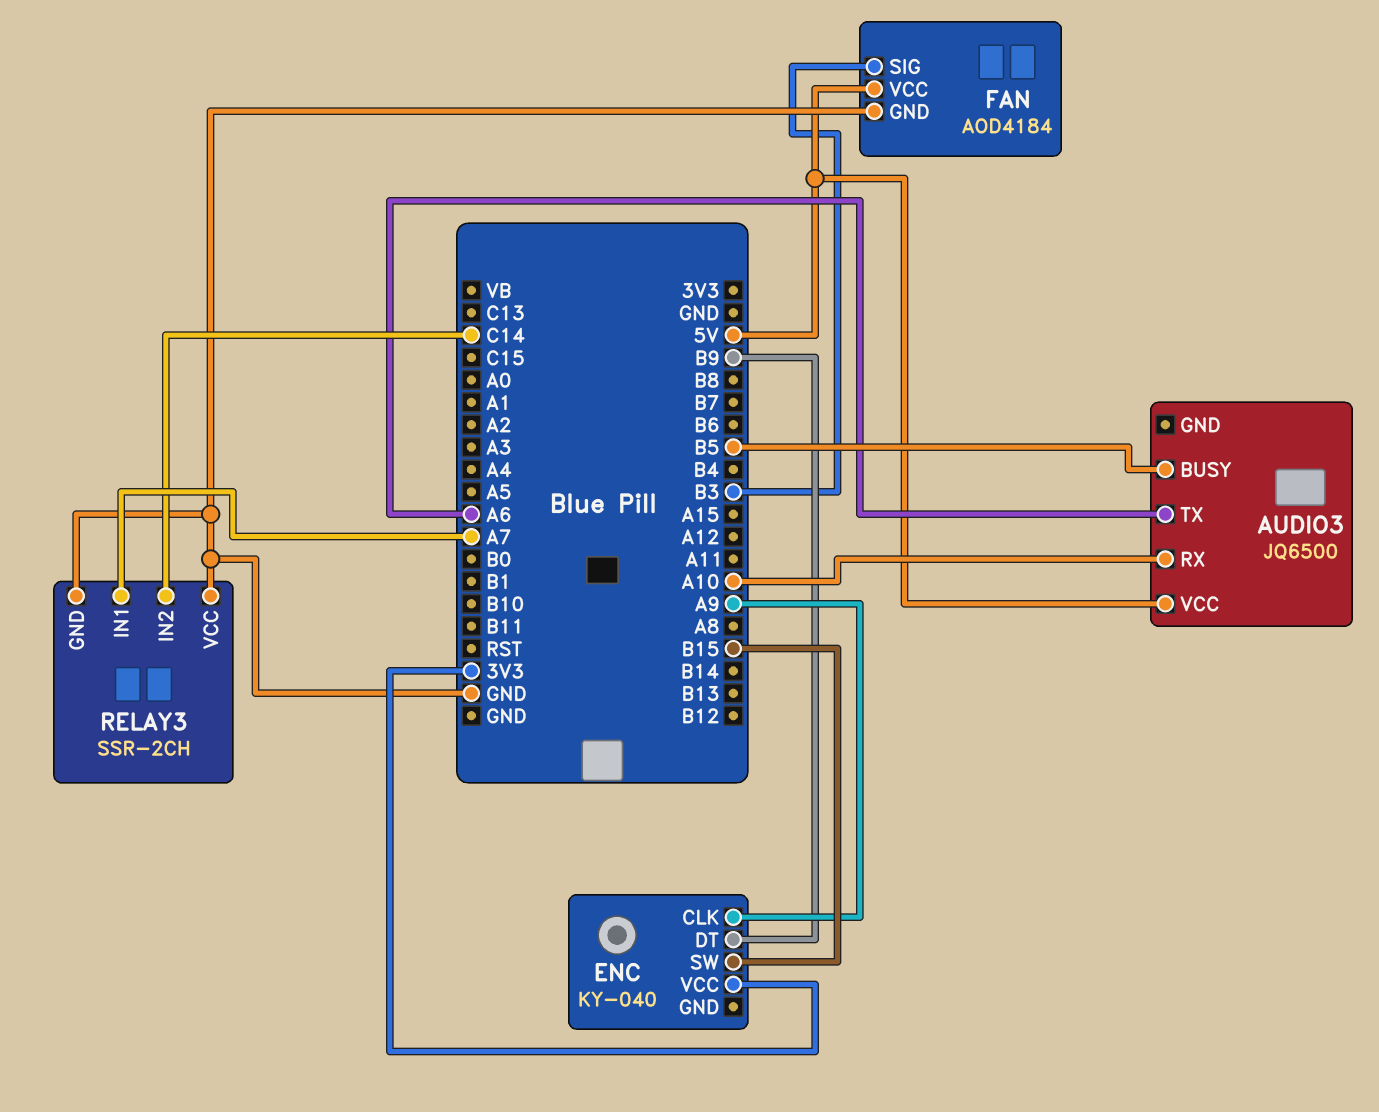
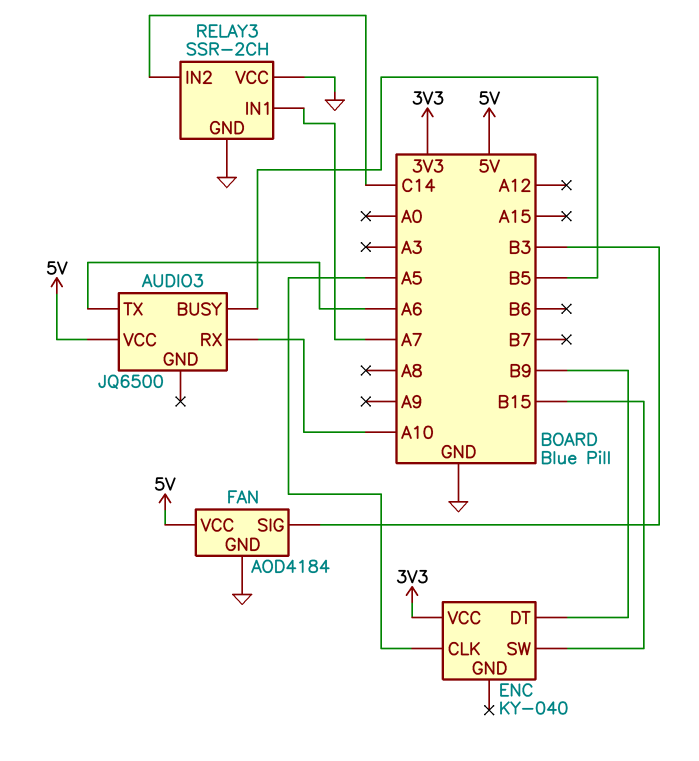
ENC pin CLK: A9 -> A5

